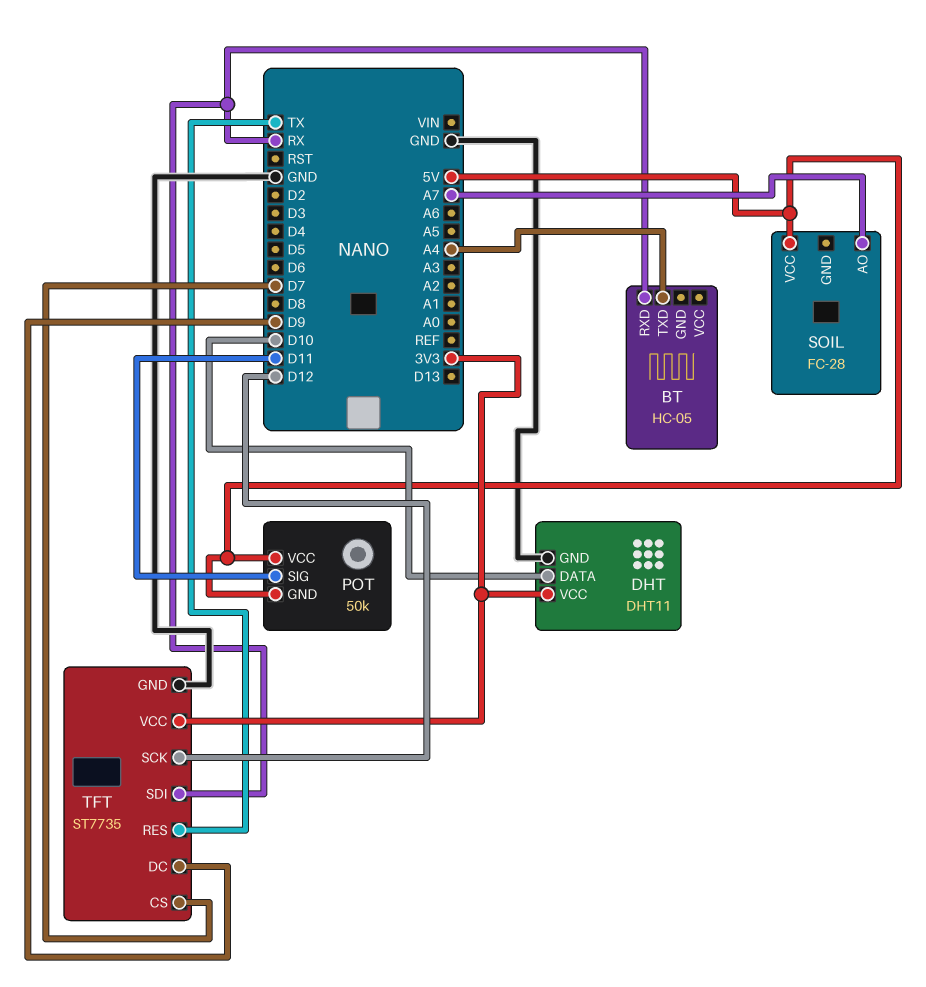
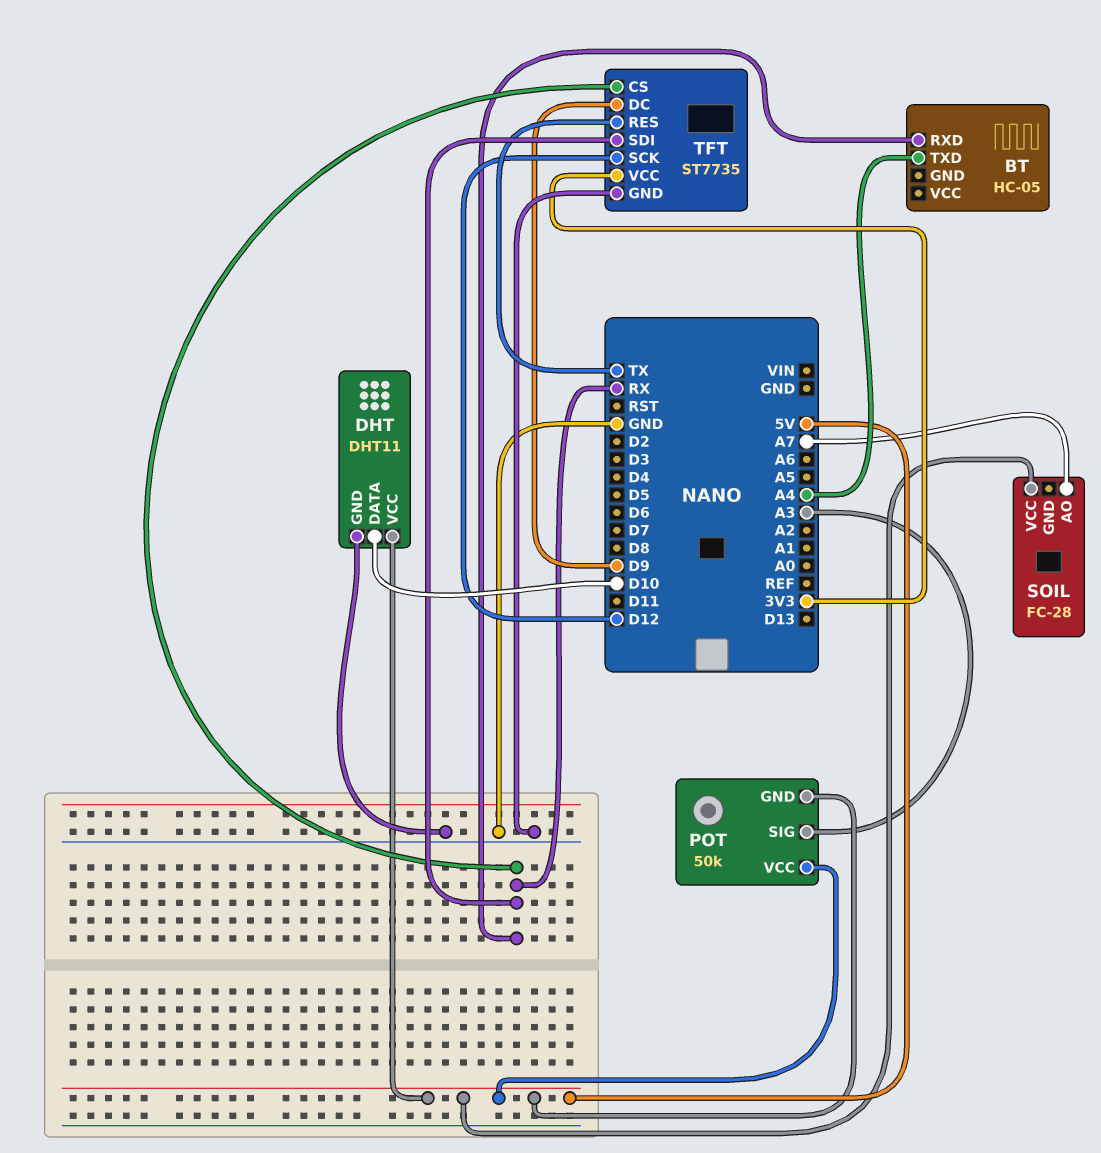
DHT pin VCC: 3V3 -> 5V
POT pin SIG: D11 -> A3
TFT pin CS: D7 -> RX

